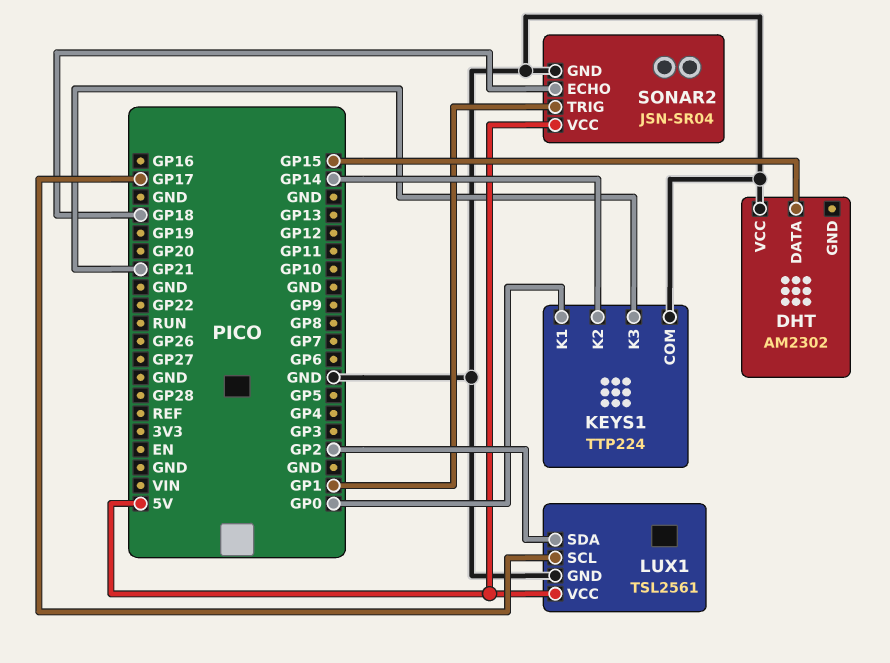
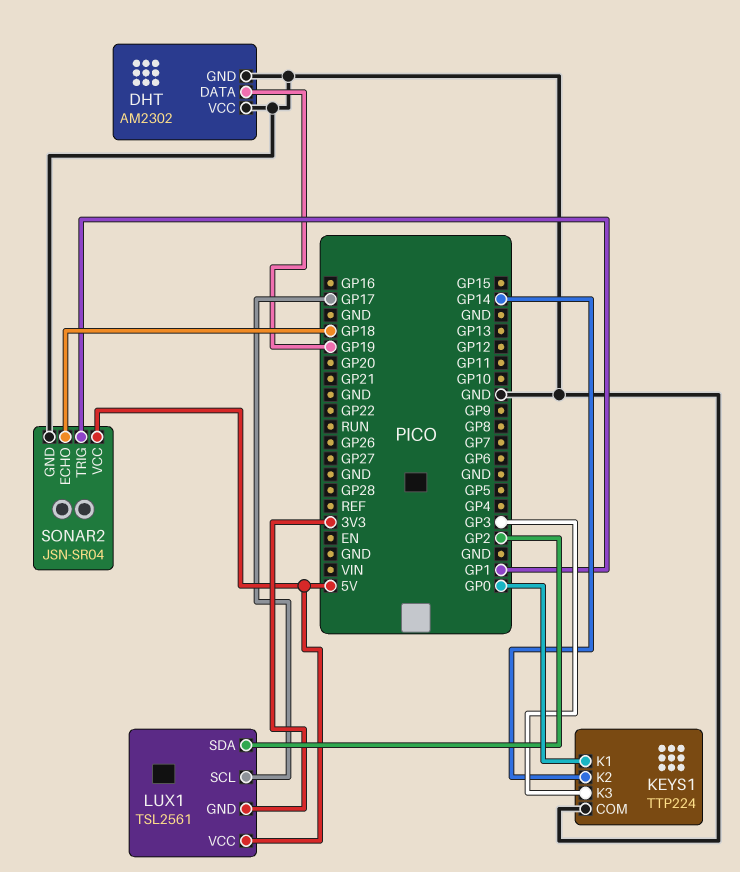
DHT pin DATA: GP15 -> GP19
DHT pin GND: none -> GND
KEYS1 pin K3: GP21 -> GP3
LUX1 pin GND: GND -> 3V3

